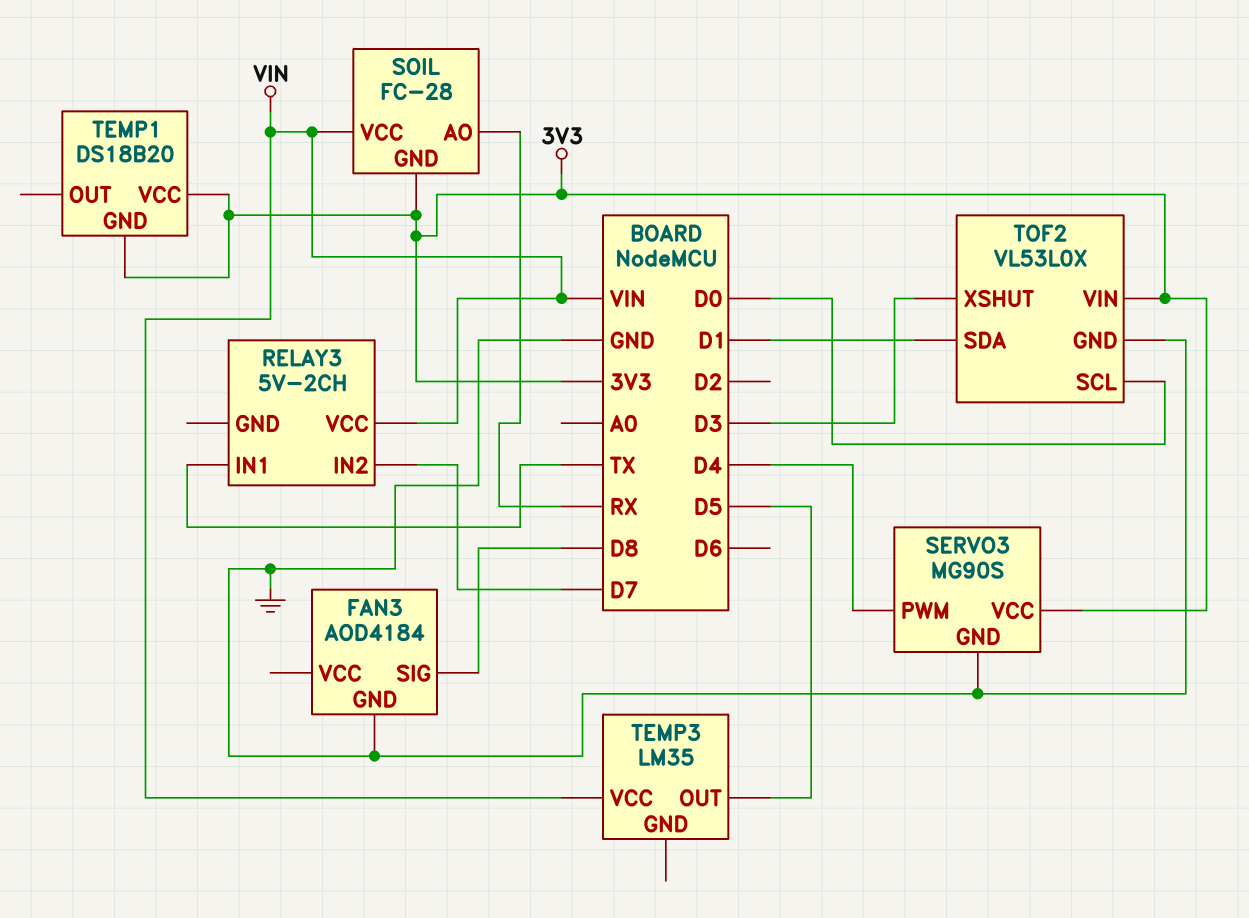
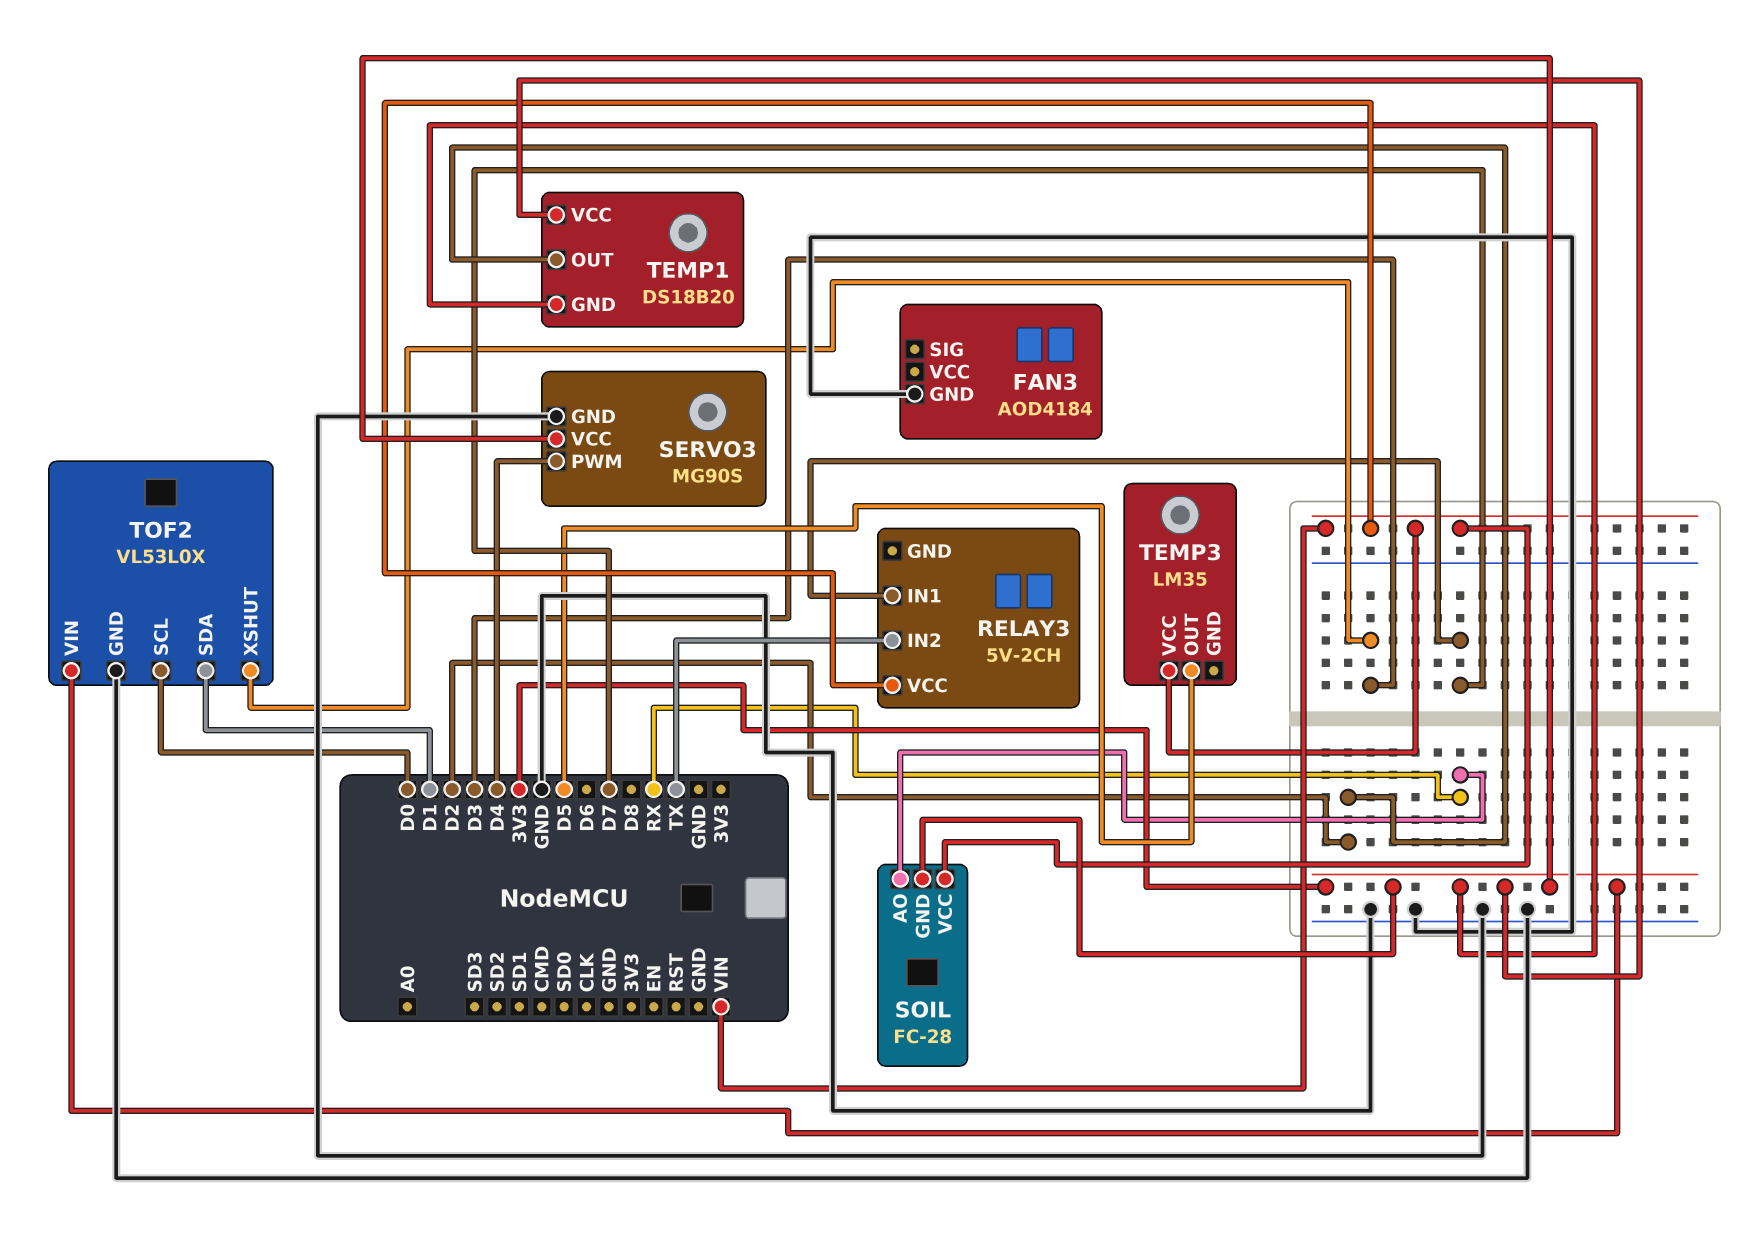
FAN3 pin SIG: D8 -> none
RELAY3 pin IN1: TX -> D7
RELAY3 pin IN2: D7 -> TX
TEMP1 pin OUT: none -> D2

